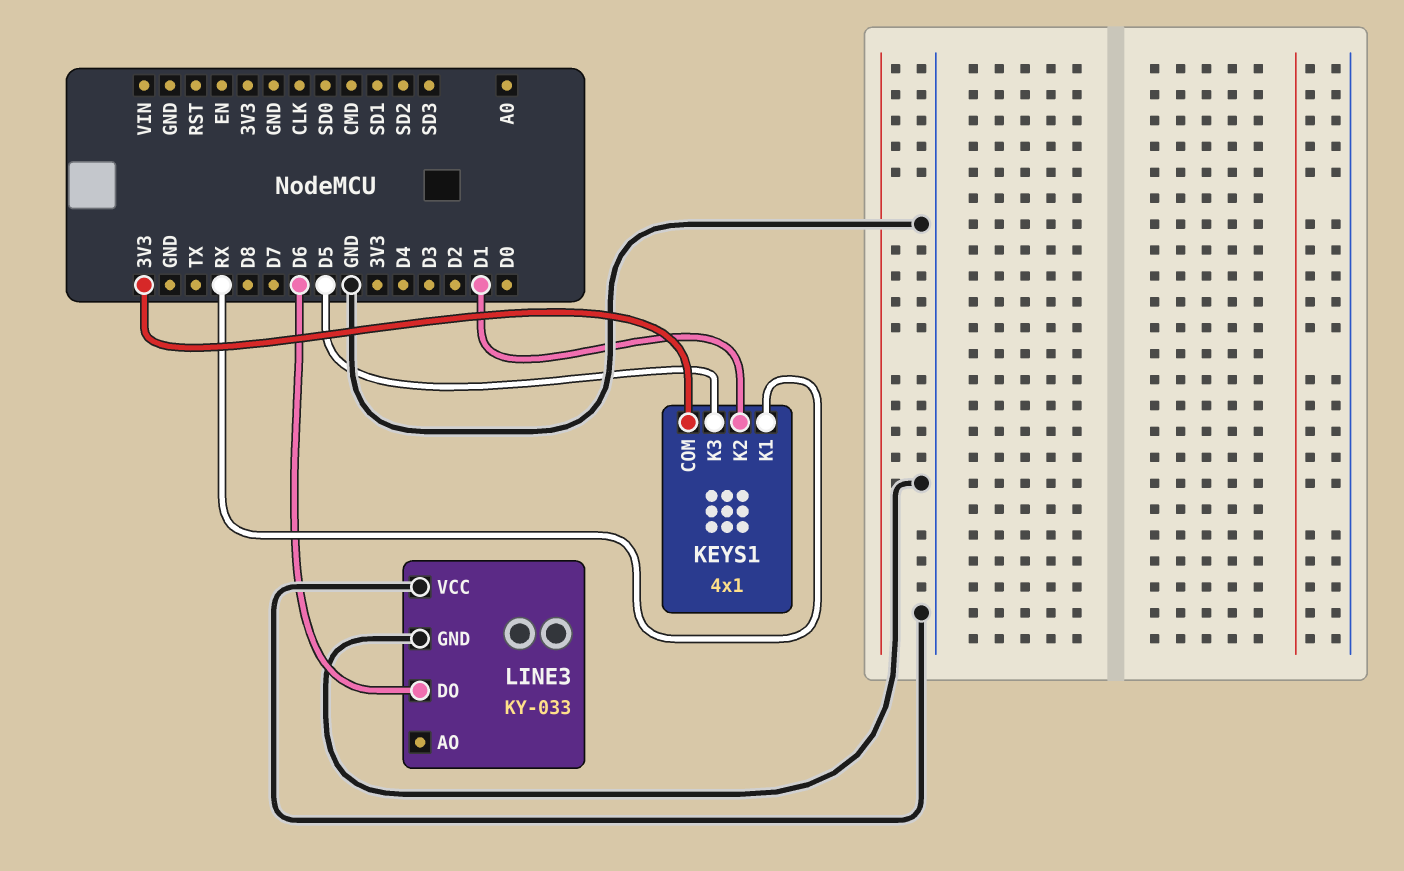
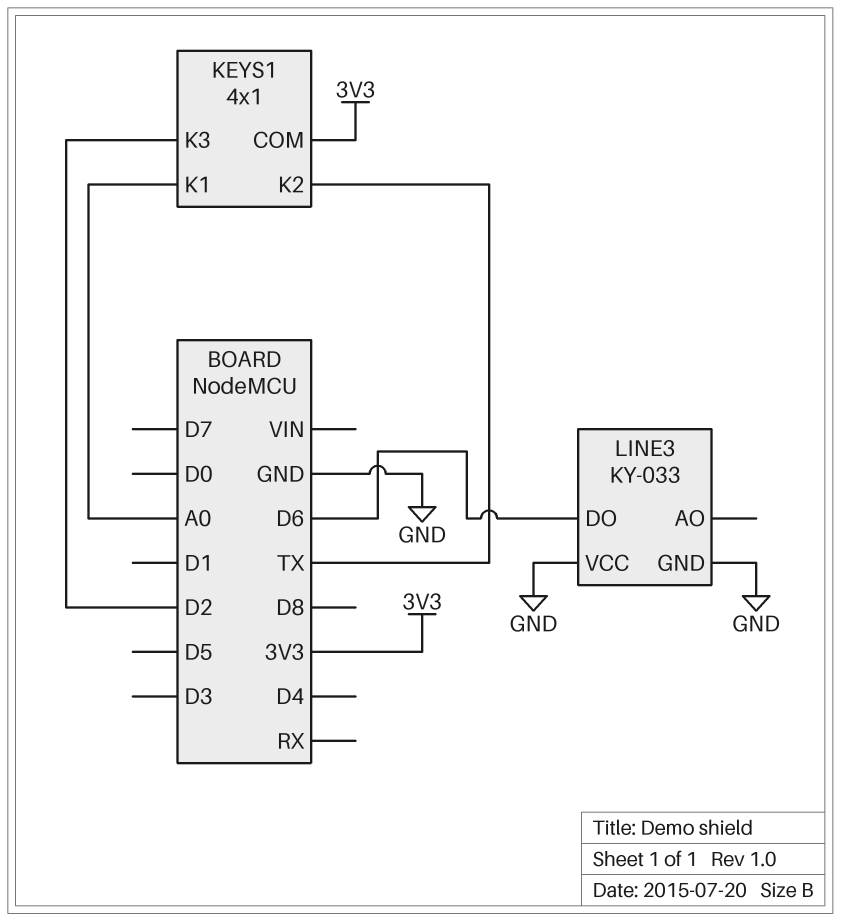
KEYS1 pin K1: RX -> A0
KEYS1 pin K2: D1 -> TX
KEYS1 pin K3: D5 -> D2

